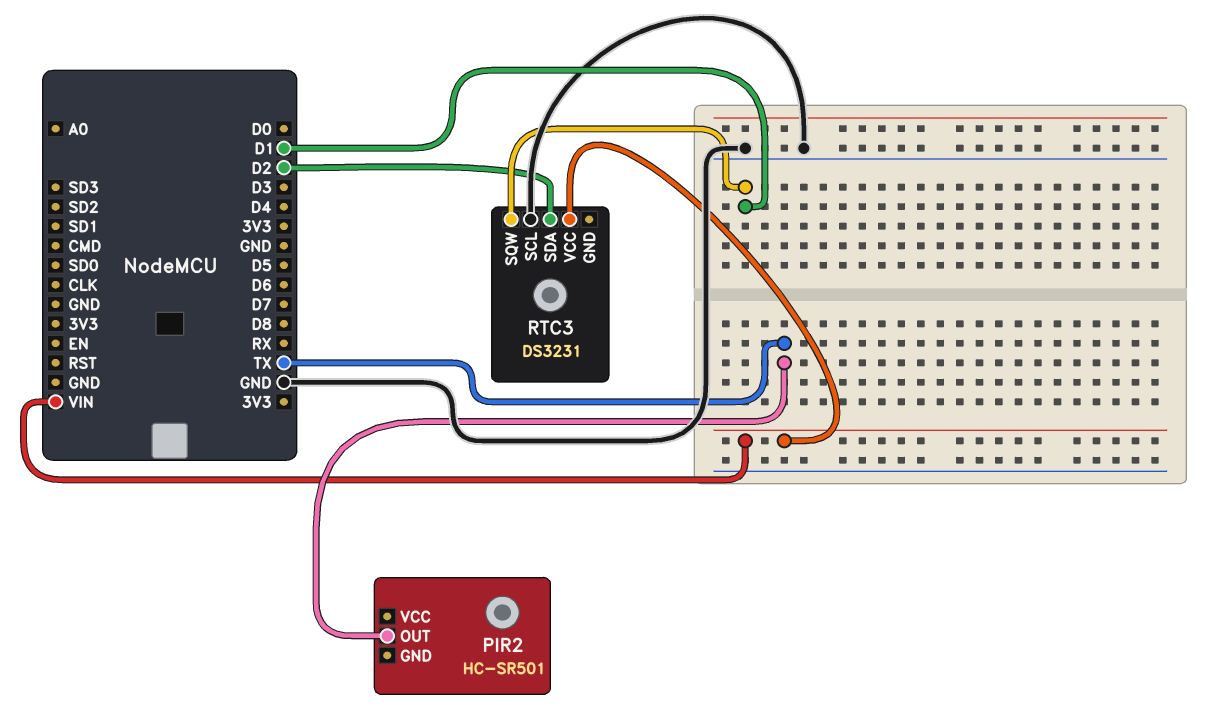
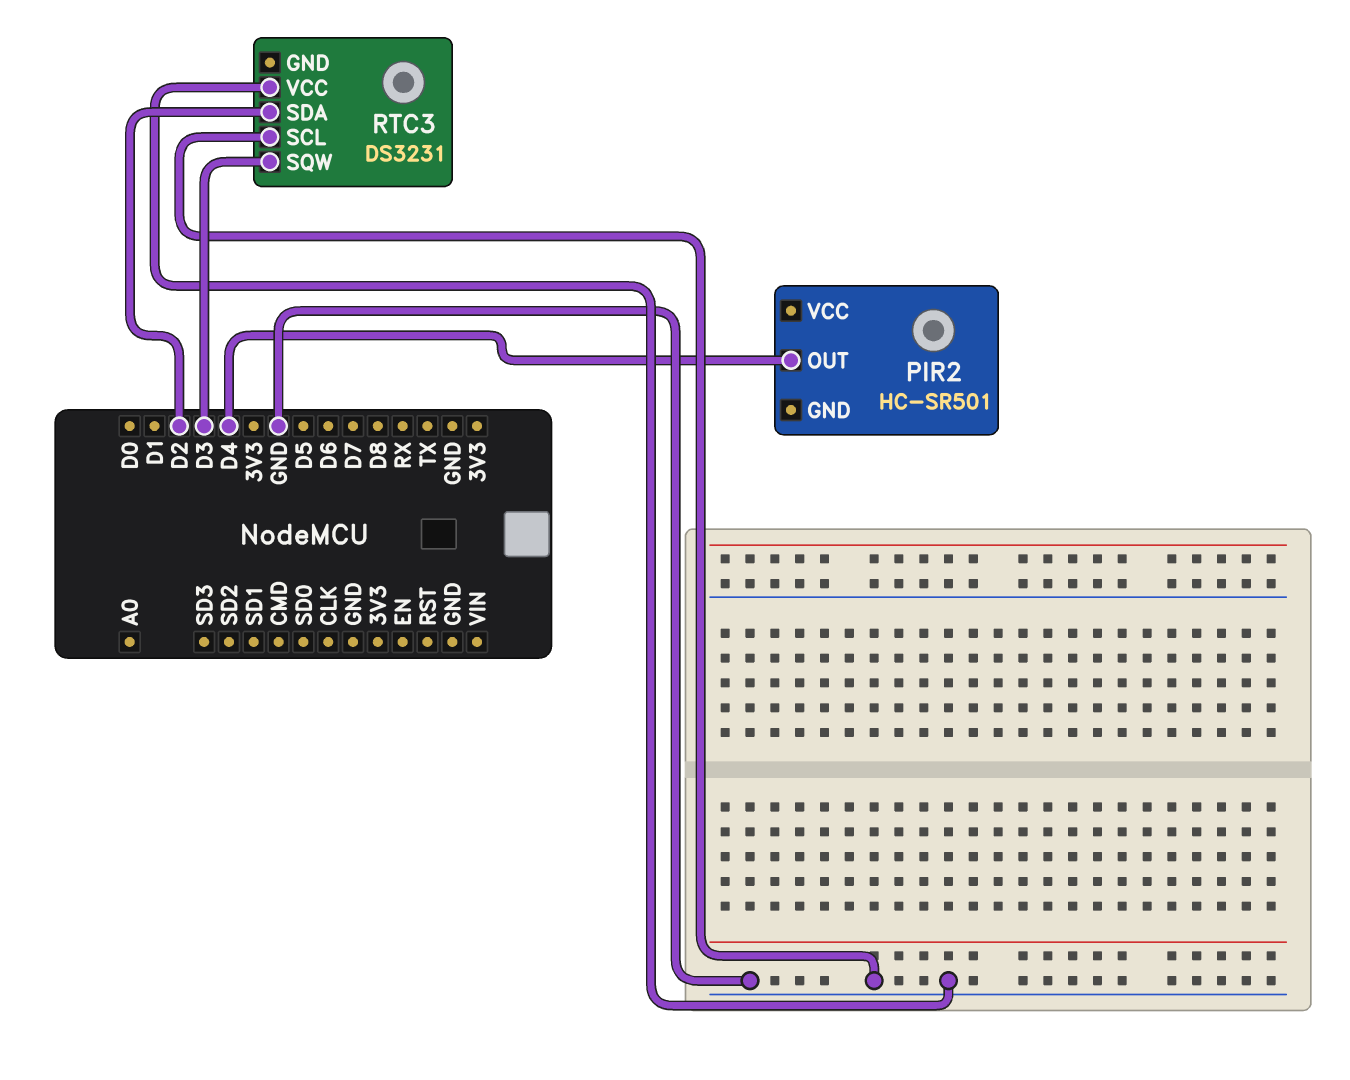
PIR2 pin OUT: TX -> D4
RTC3 pin SQW: D1 -> D3
RTC3 pin VCC: VIN -> GND

